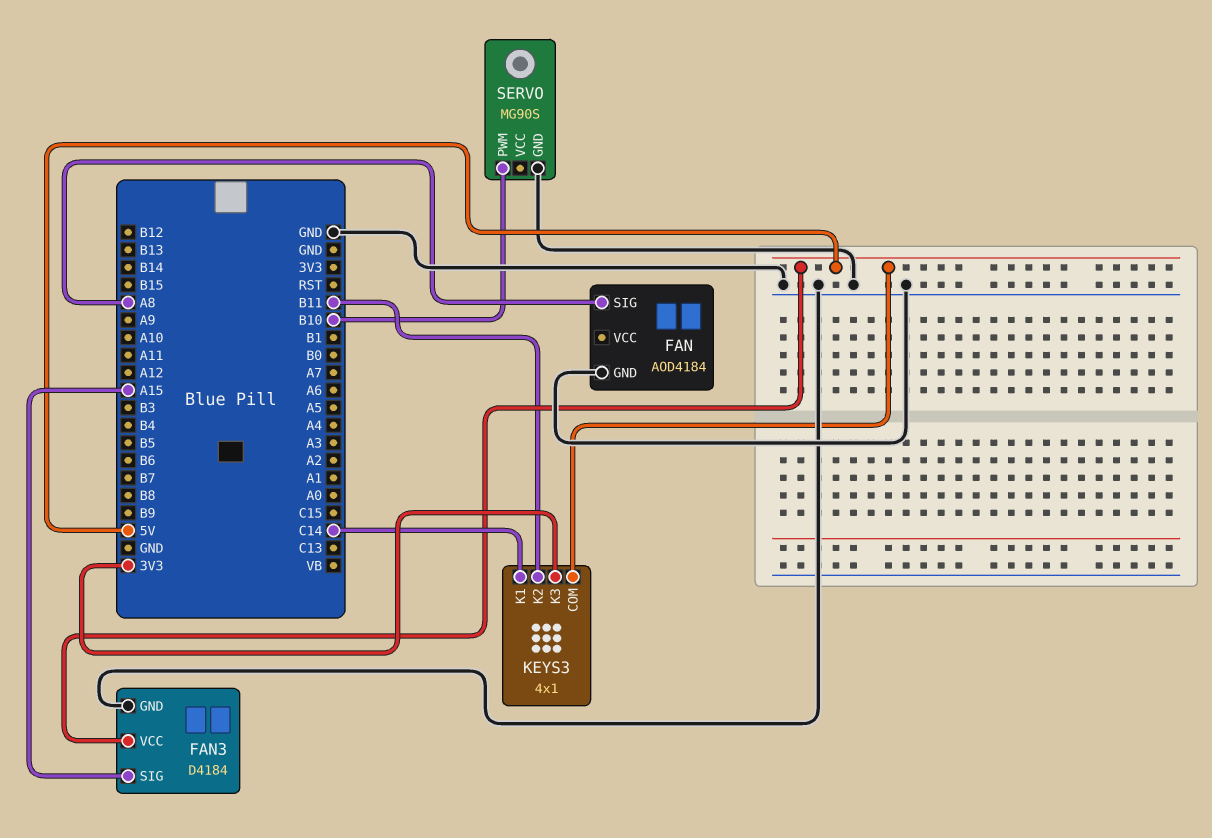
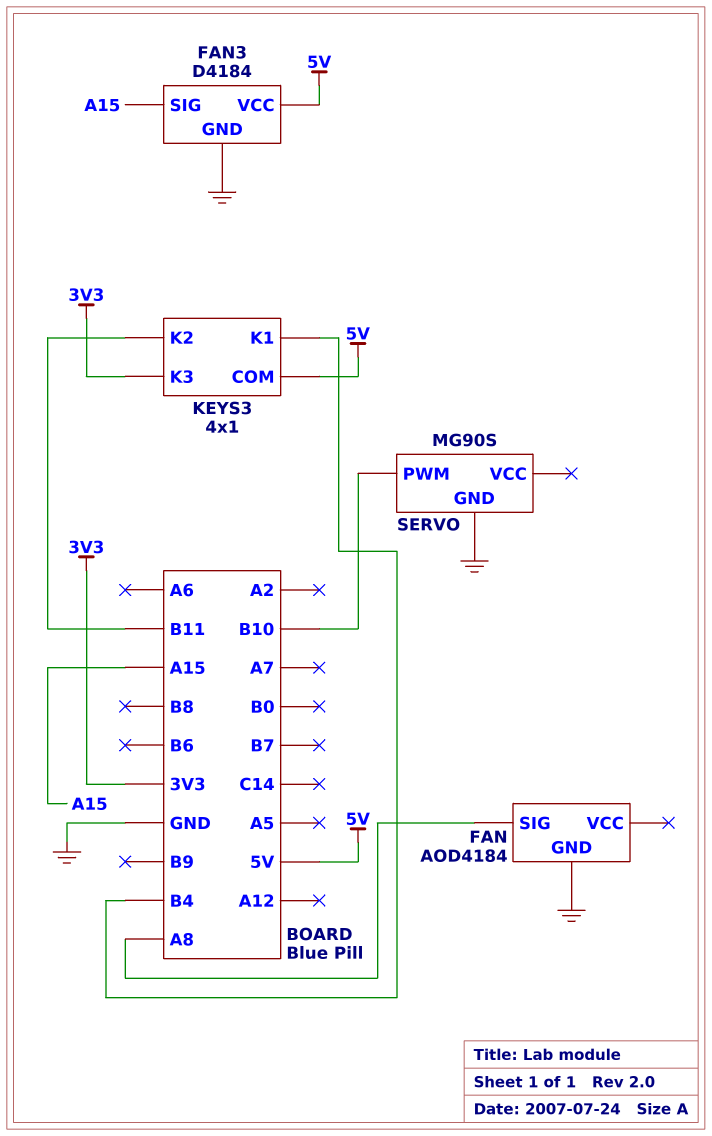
KEYS3 pin K1: C14 -> B4

